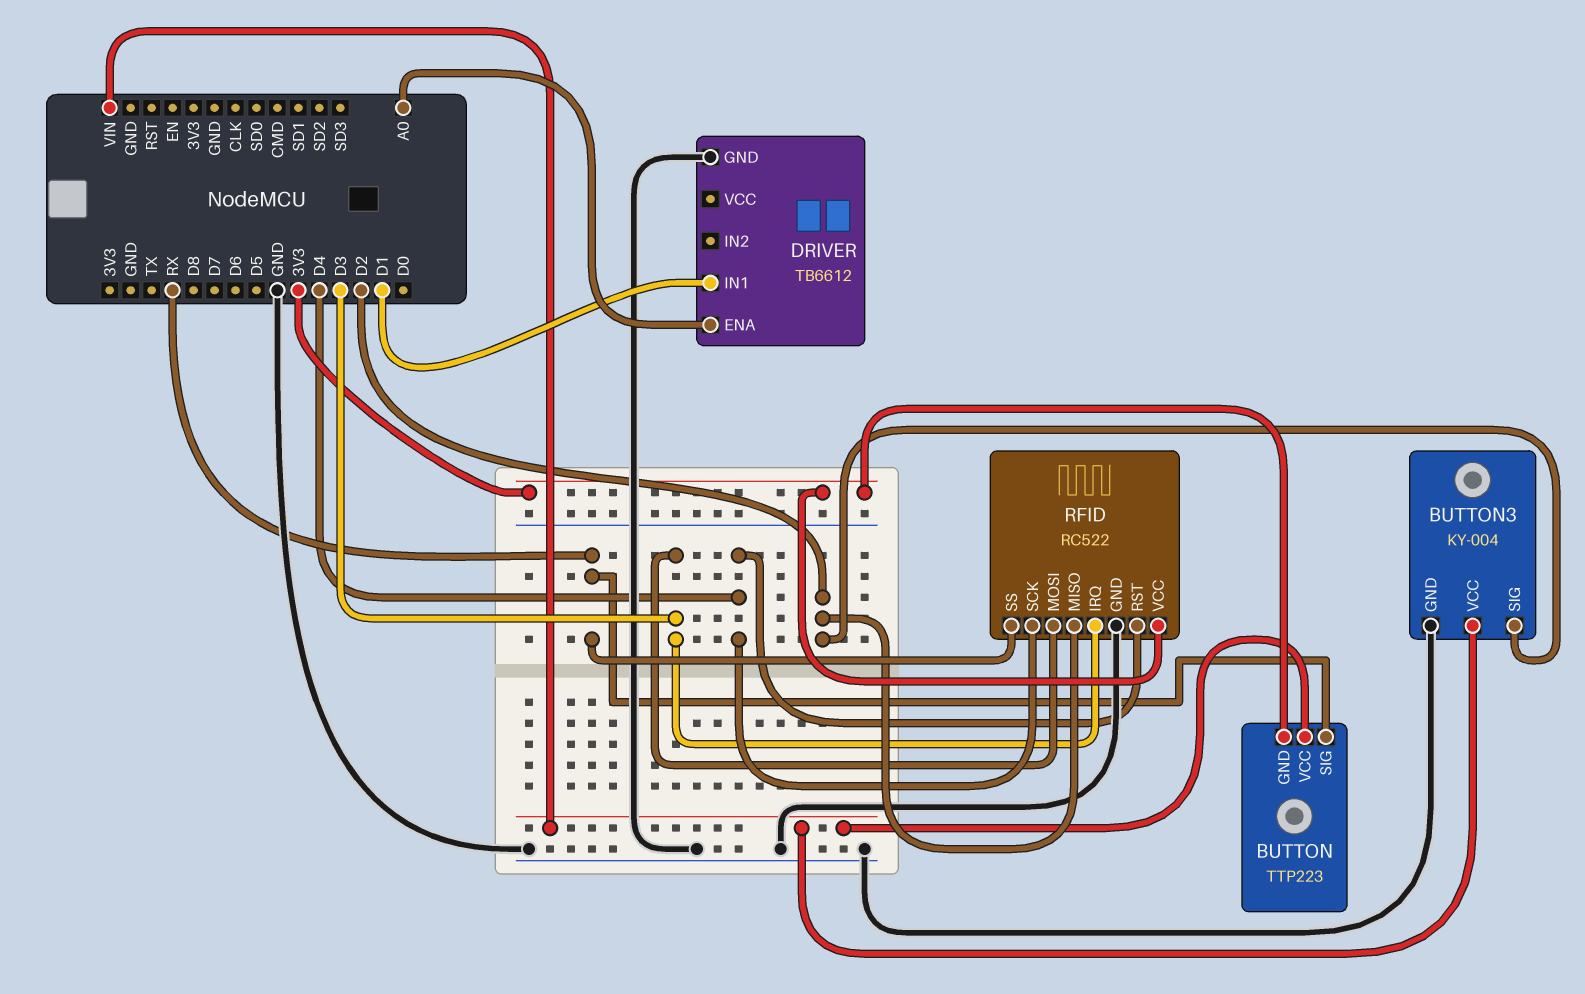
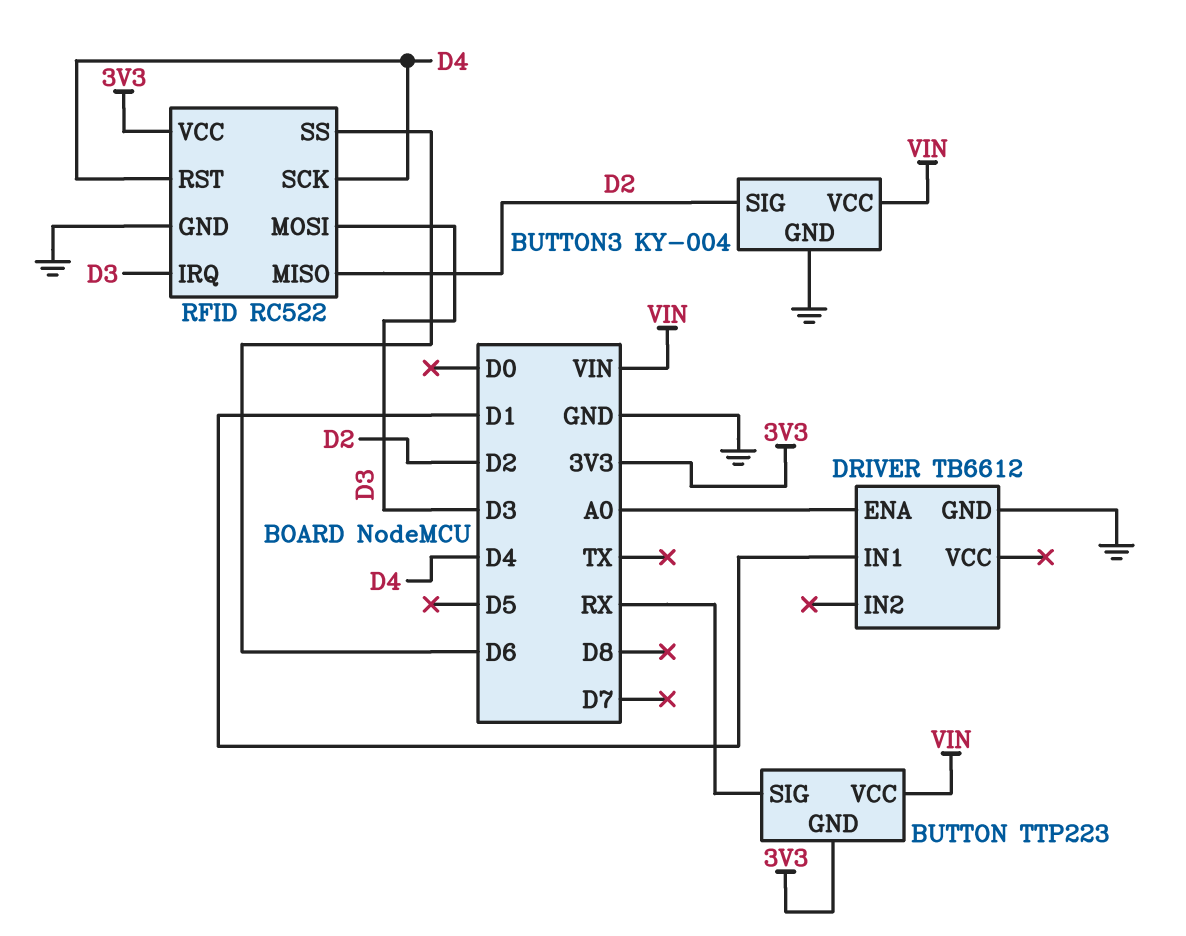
RFID pin SS: RX -> D6

